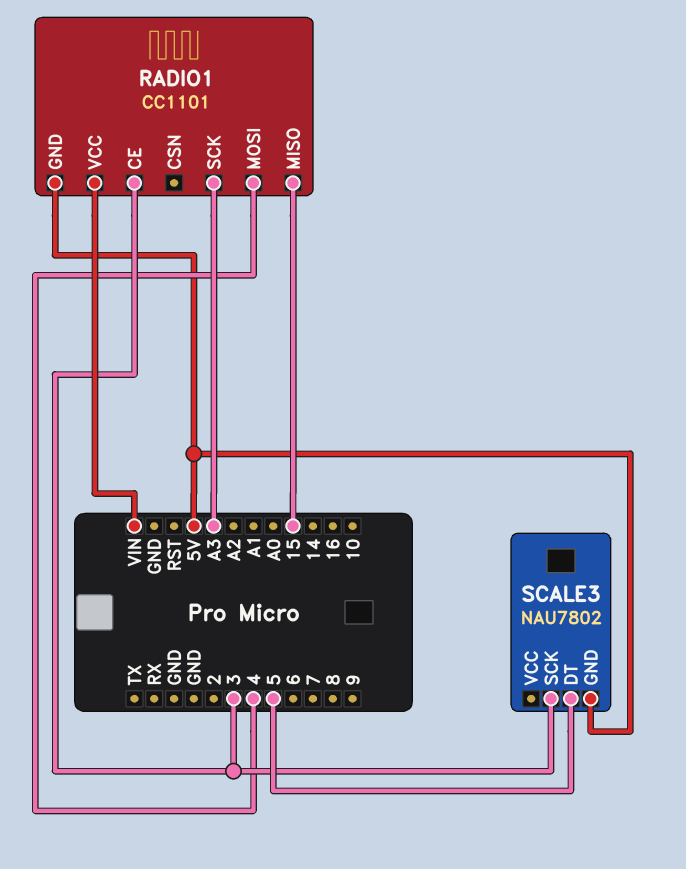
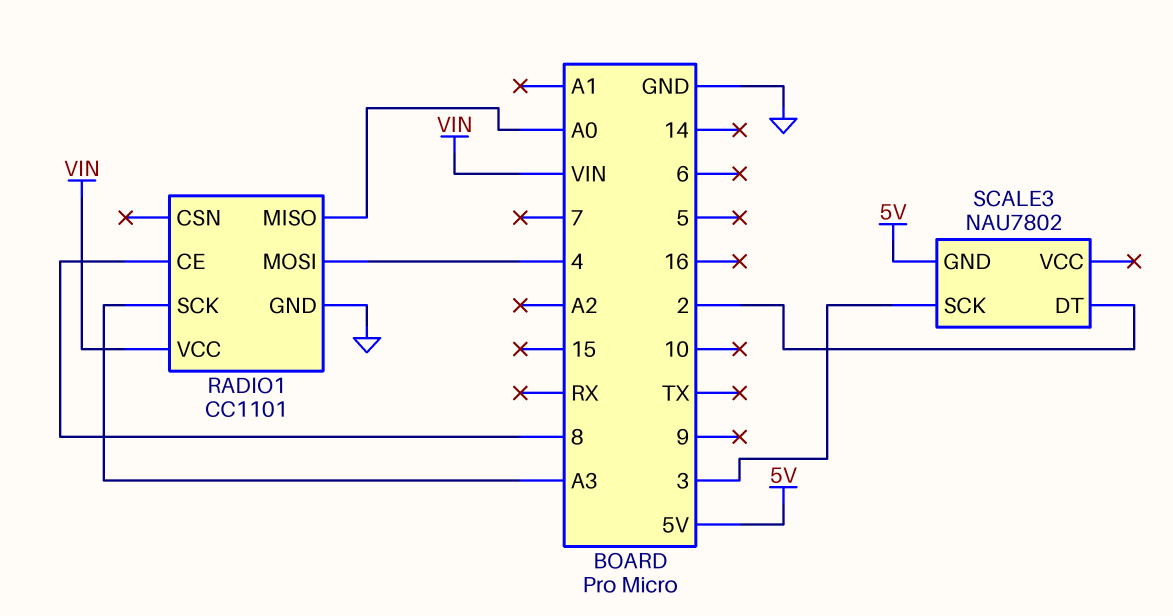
RADIO1 pin CE: 3 -> 8
RADIO1 pin GND: 5V -> GND
RADIO1 pin MISO: 15 -> A0
SCALE3 pin DT: 5 -> 2

